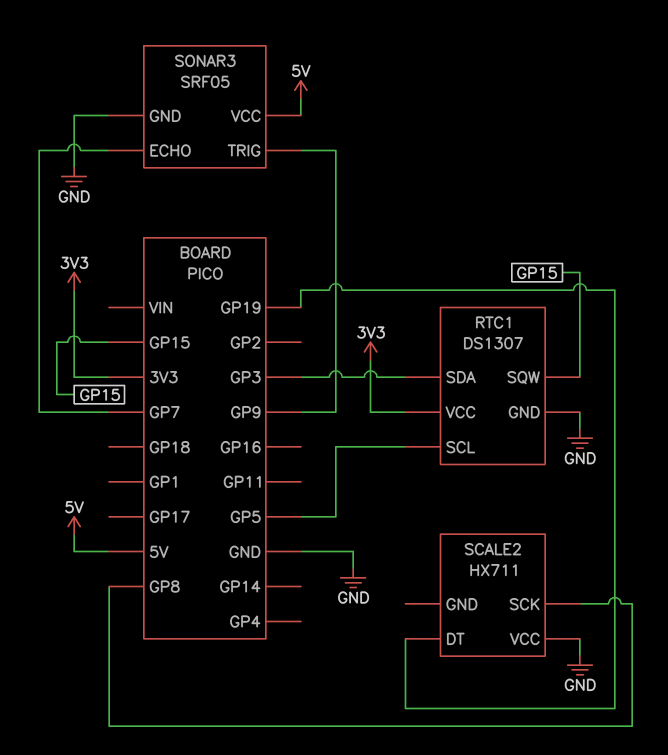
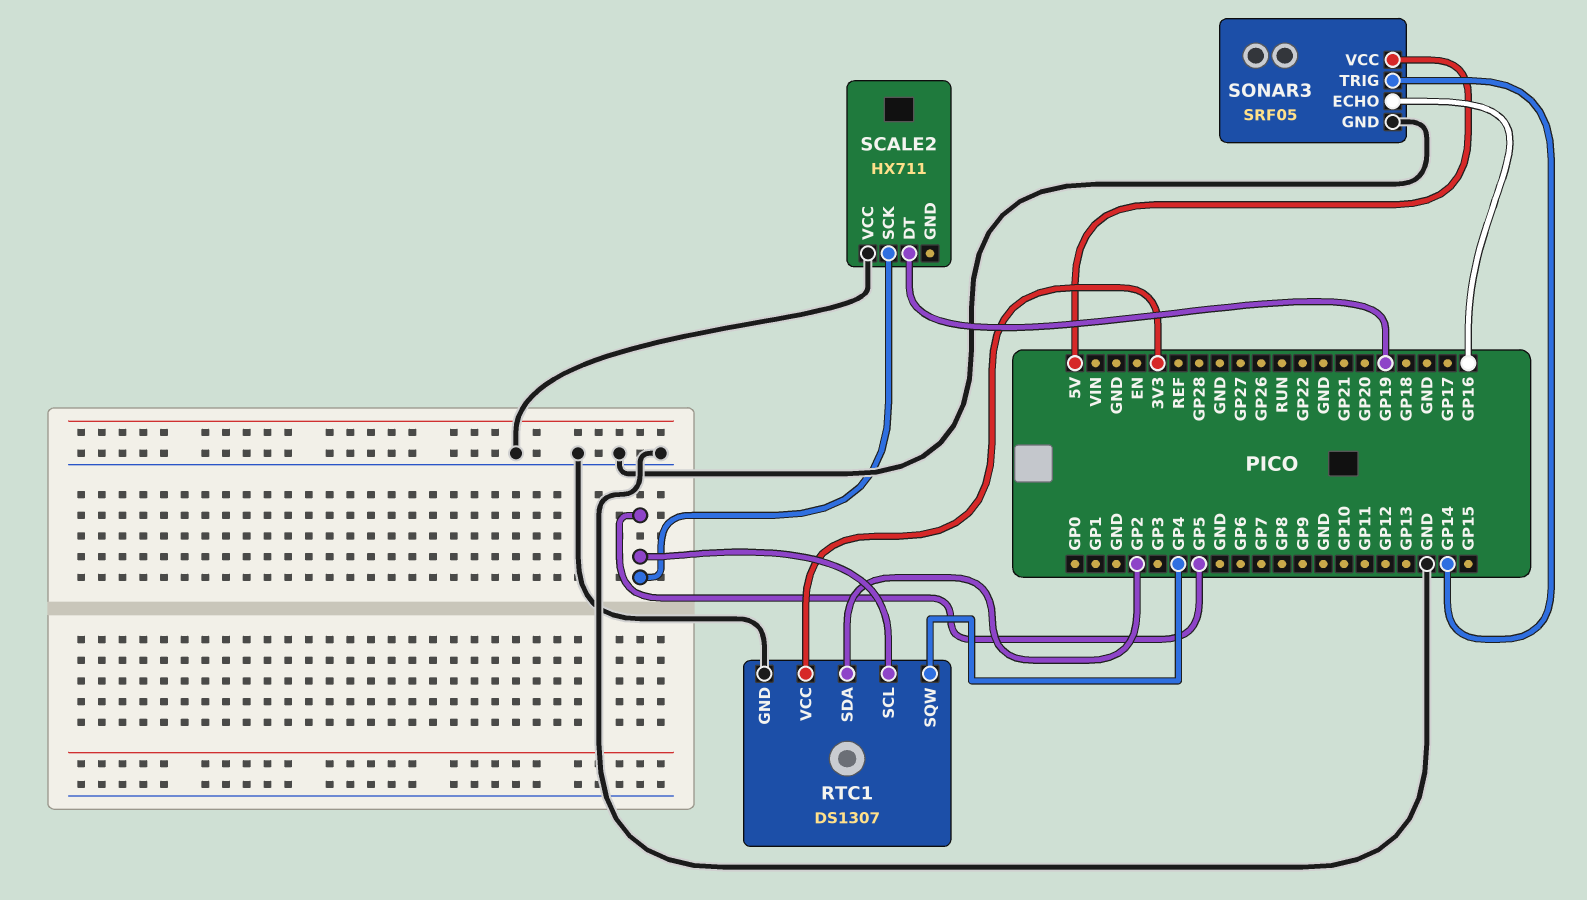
RTC1 pin SDA: GP3 -> GP2
RTC1 pin SQW: GP15 -> GP4
SCALE2 pin SCK: GP8 -> GP5
SONAR3 pin ECHO: GP7 -> GP16
SONAR3 pin TRIG: GP9 -> GP14

